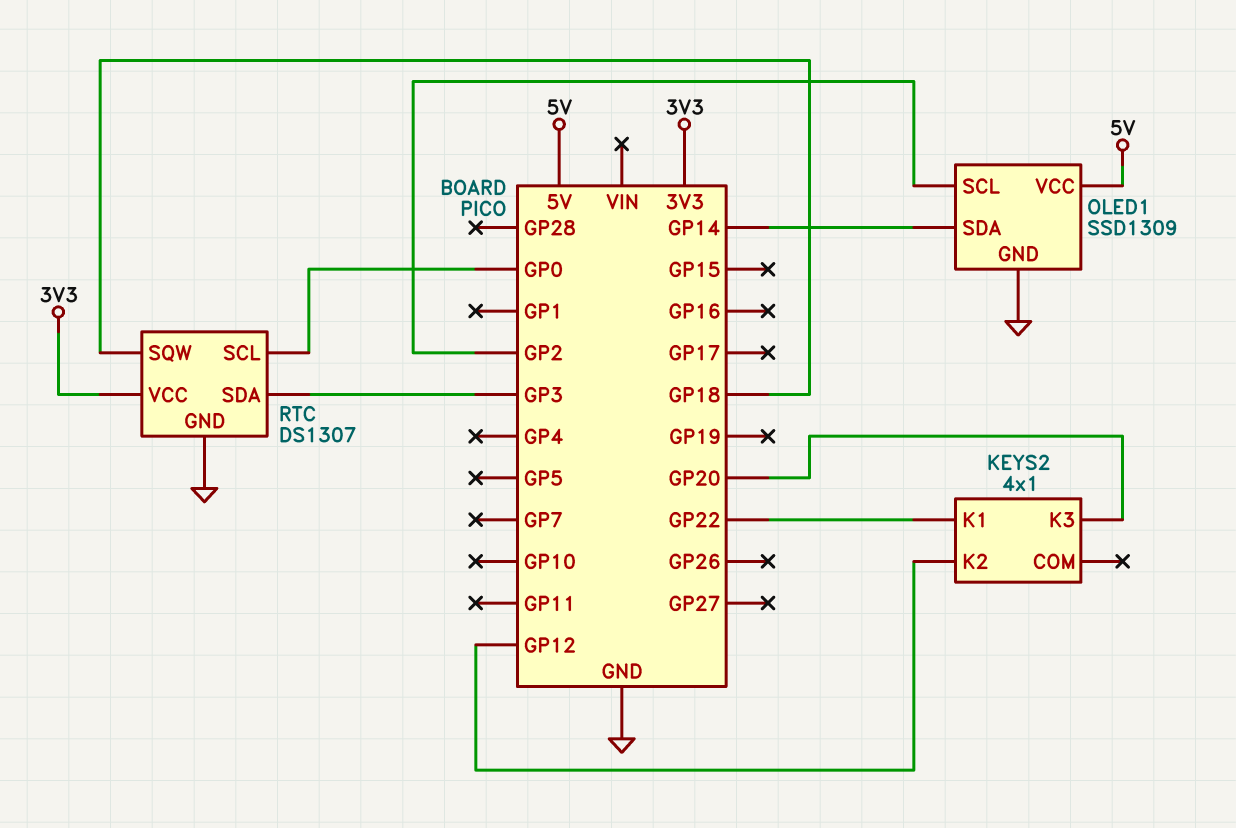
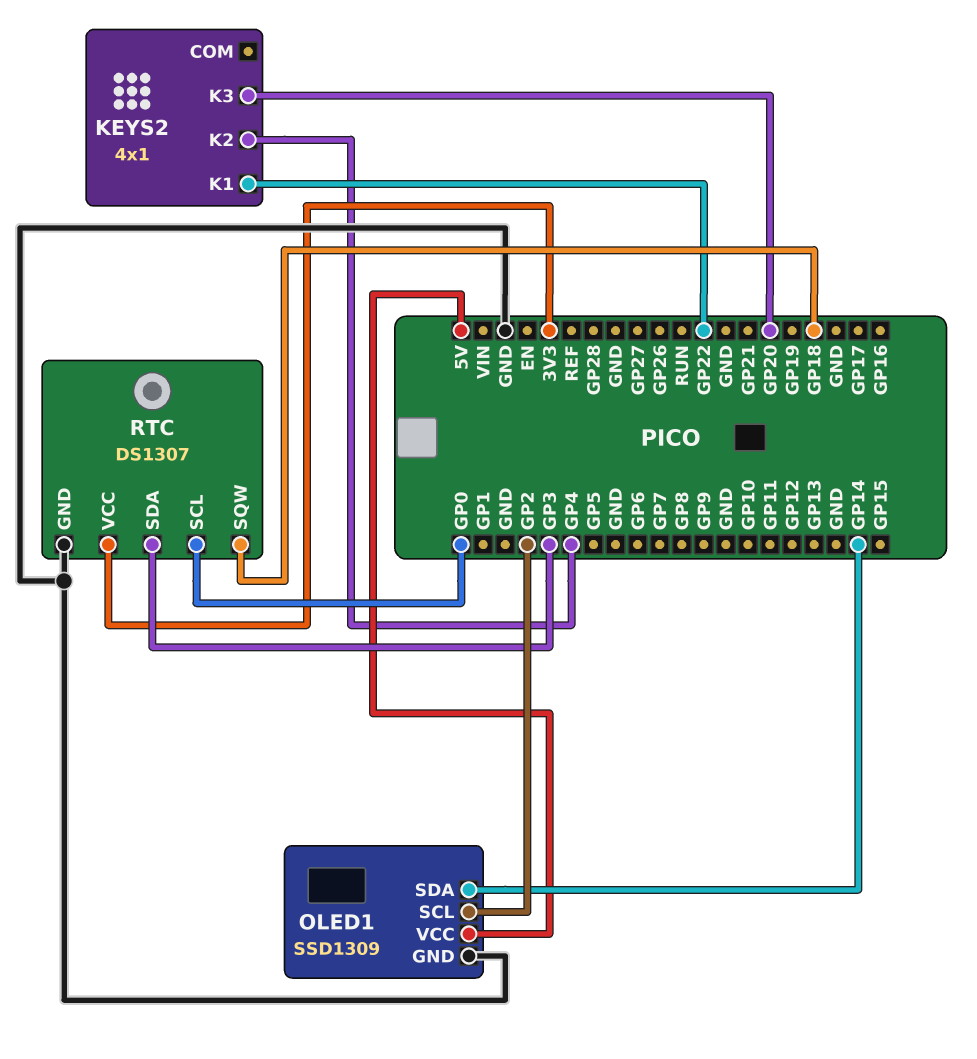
KEYS2 pin K2: GP12 -> GP4

